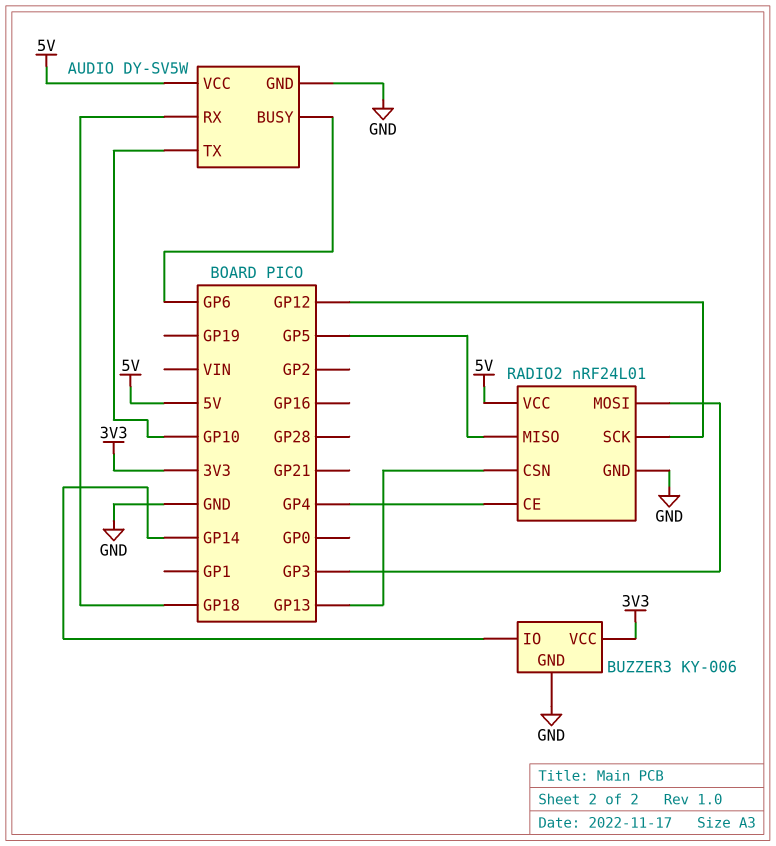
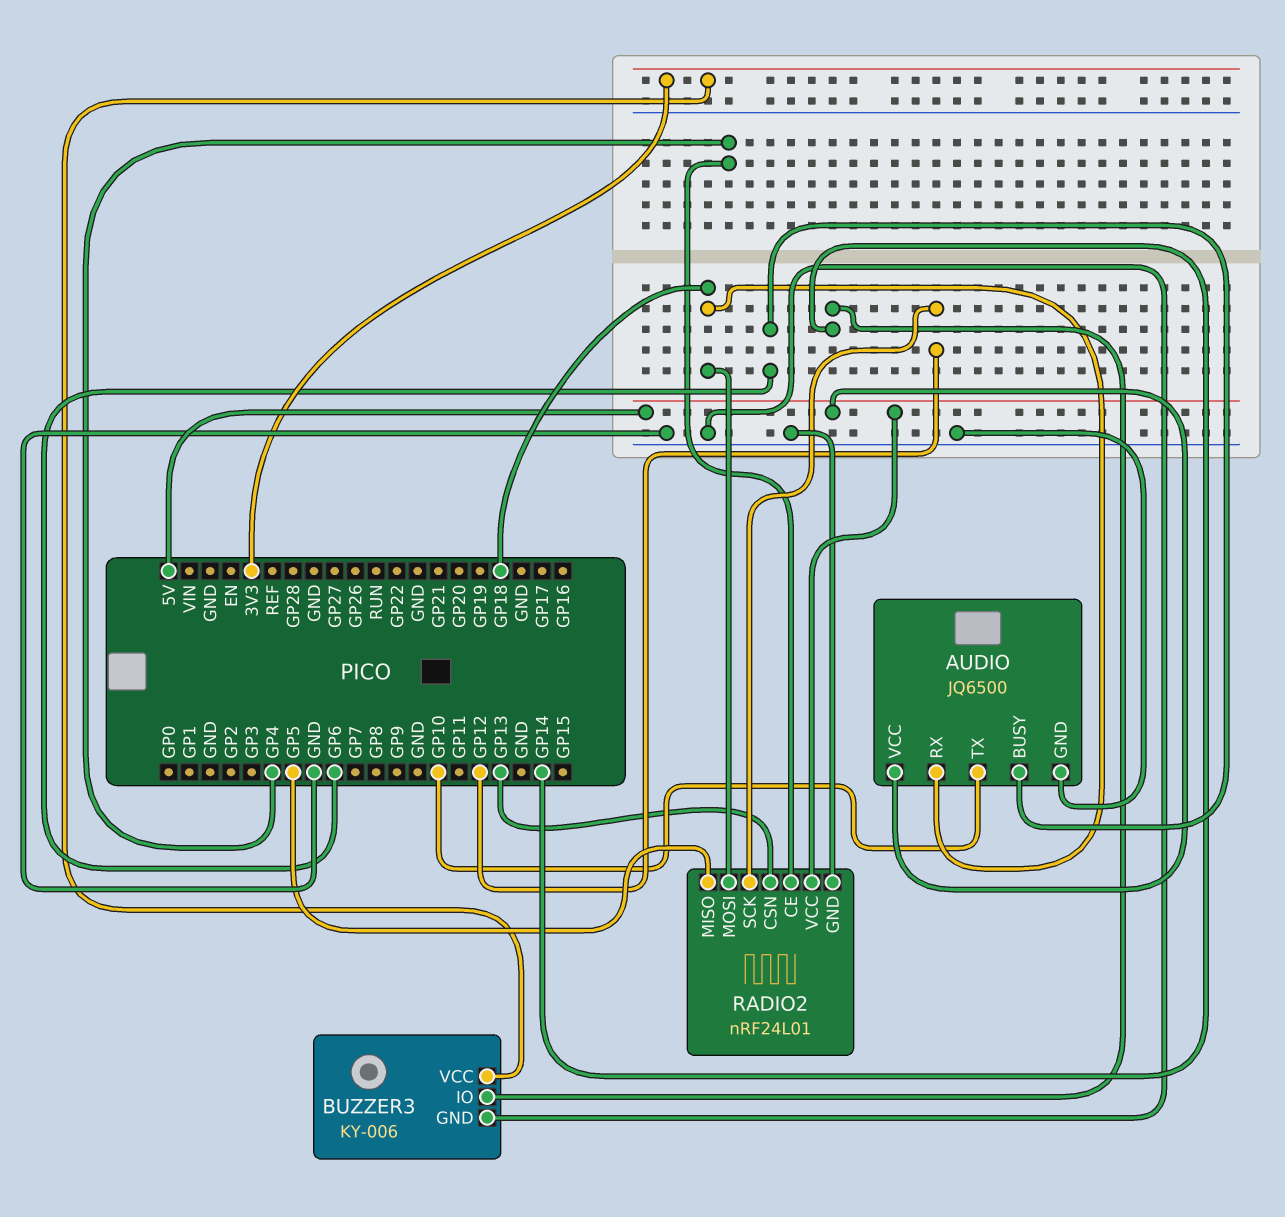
AUDIO: DY-SV5W -> JQ6500
RADIO2 pin MOSI: GP3 -> GP18

